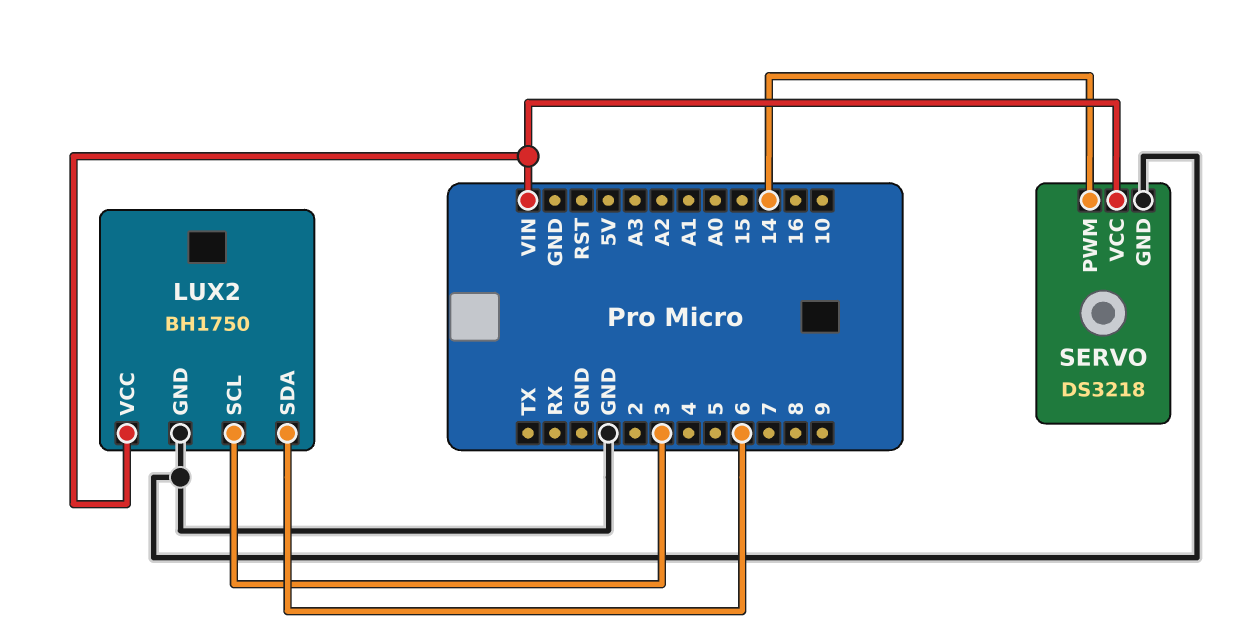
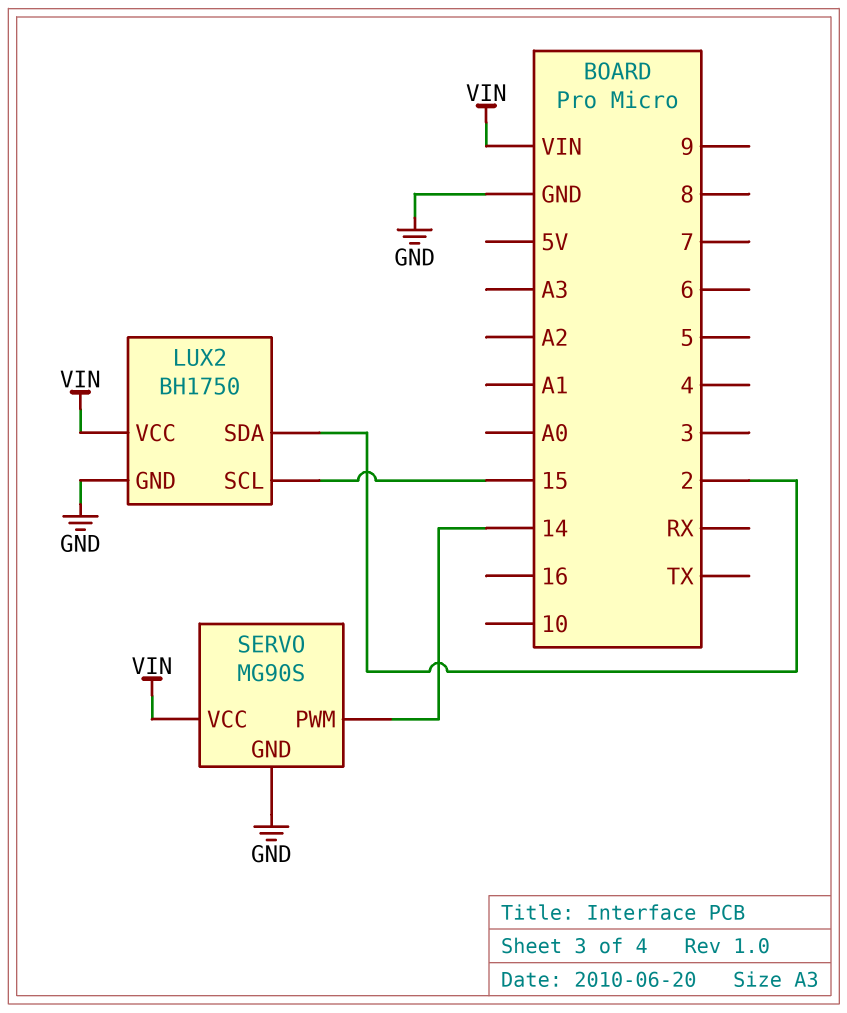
LUX2 pin SCL: 3 -> 15
LUX2 pin SDA: 6 -> 2
SERVO: DS3218 -> MG90S

